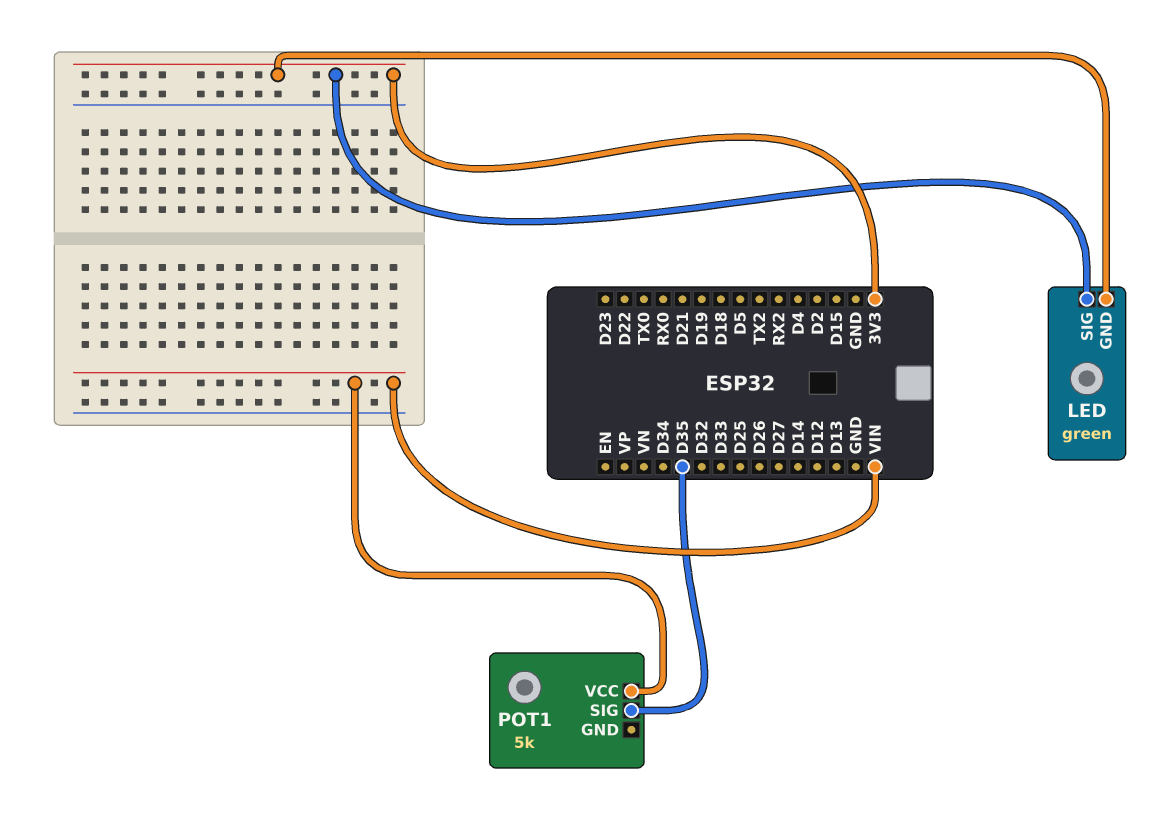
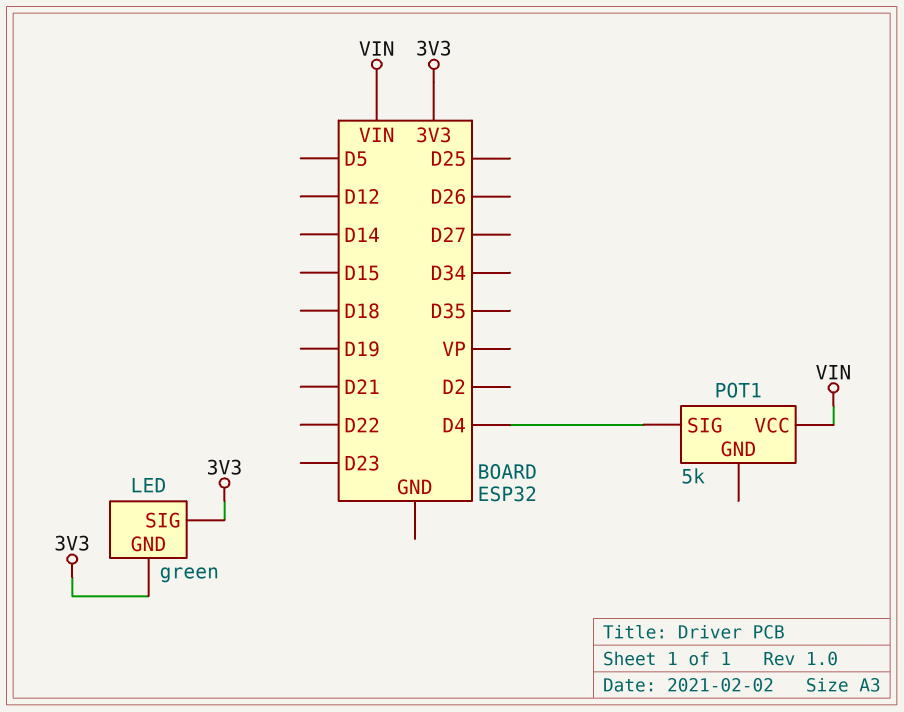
POT1 pin SIG: D35 -> D4

